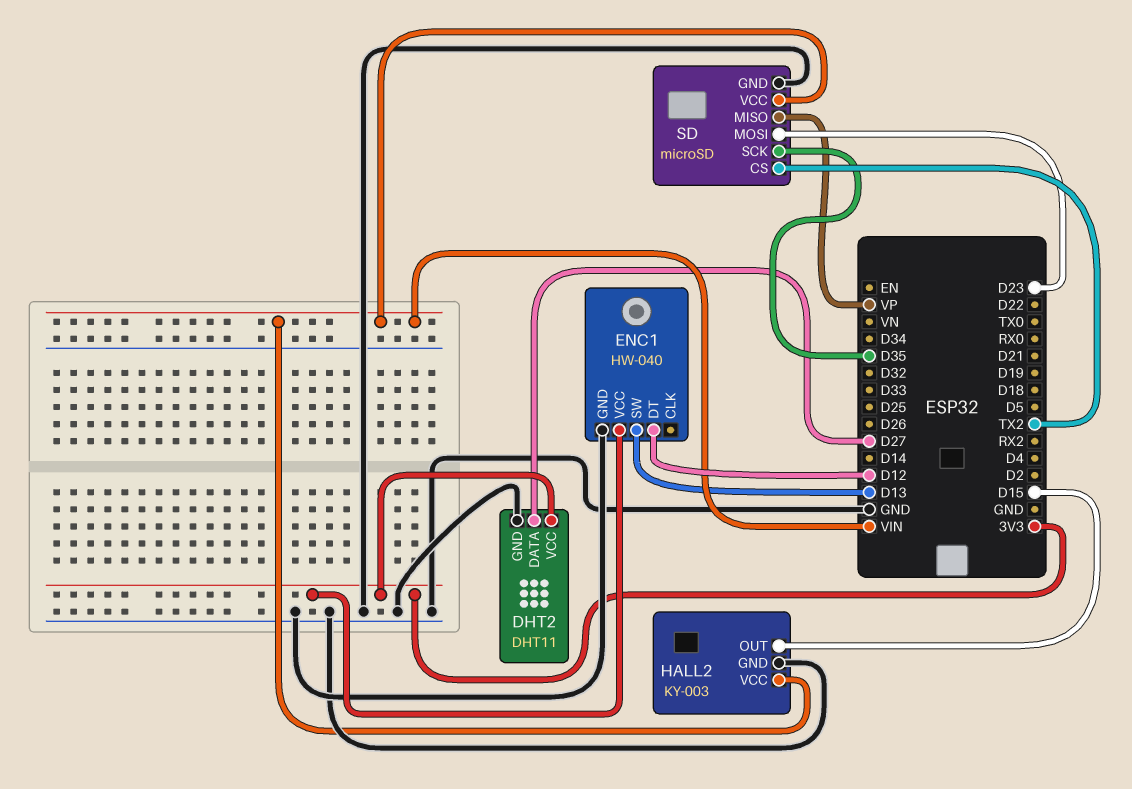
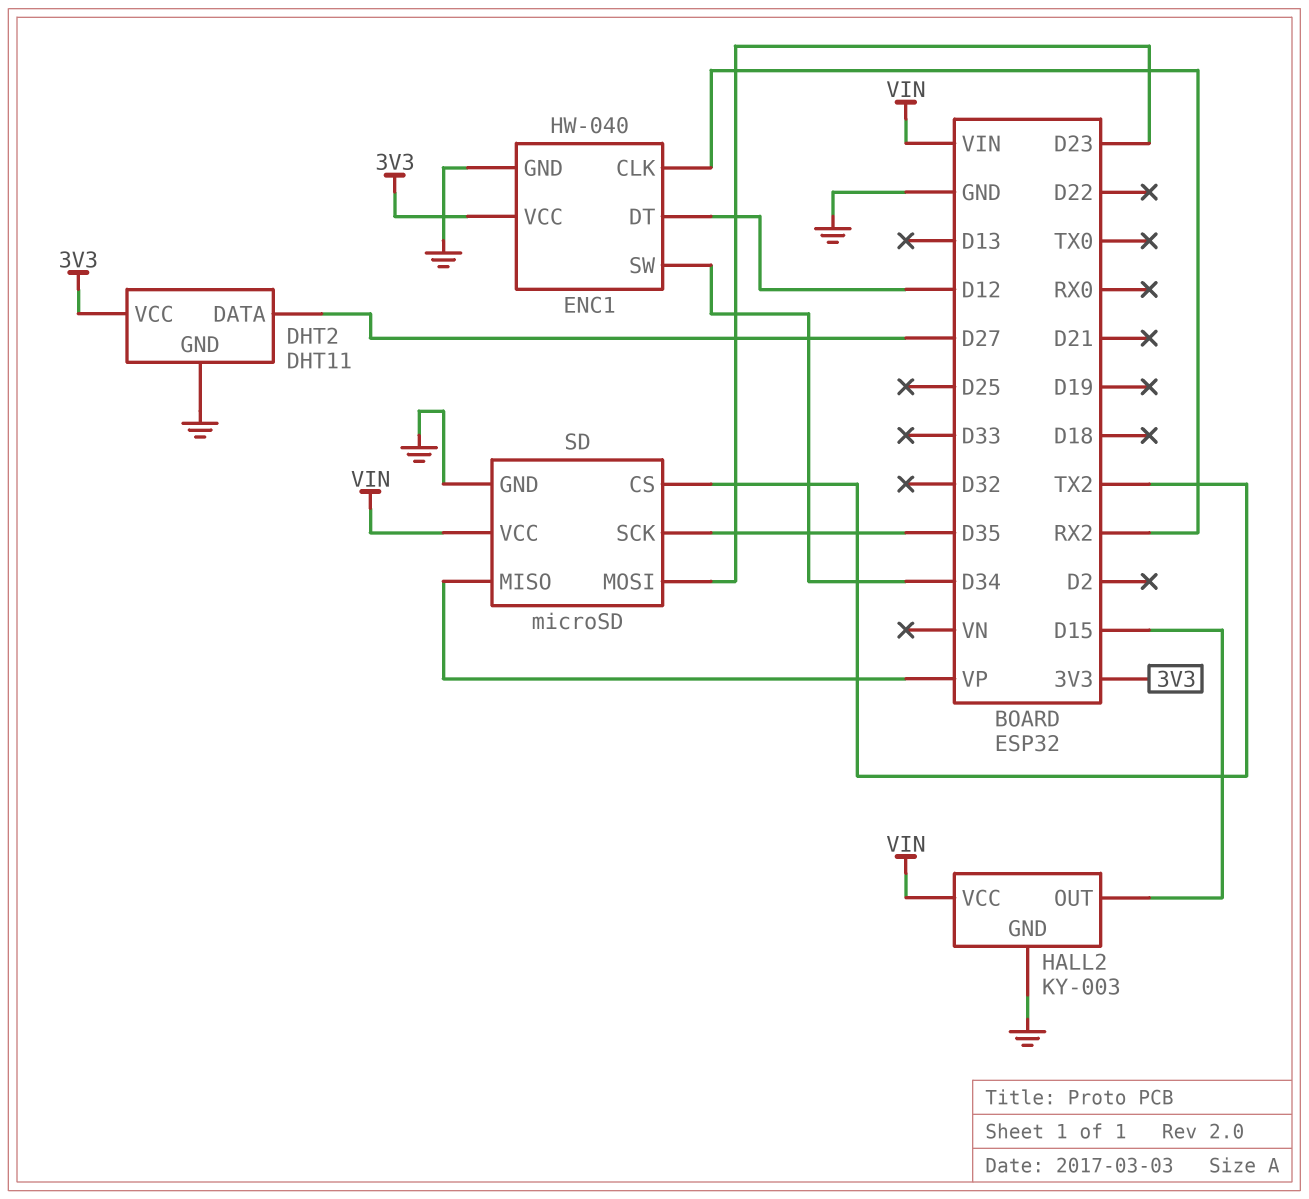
ENC1 pin CLK: none -> RX2
ENC1 pin SW: D13 -> D34

